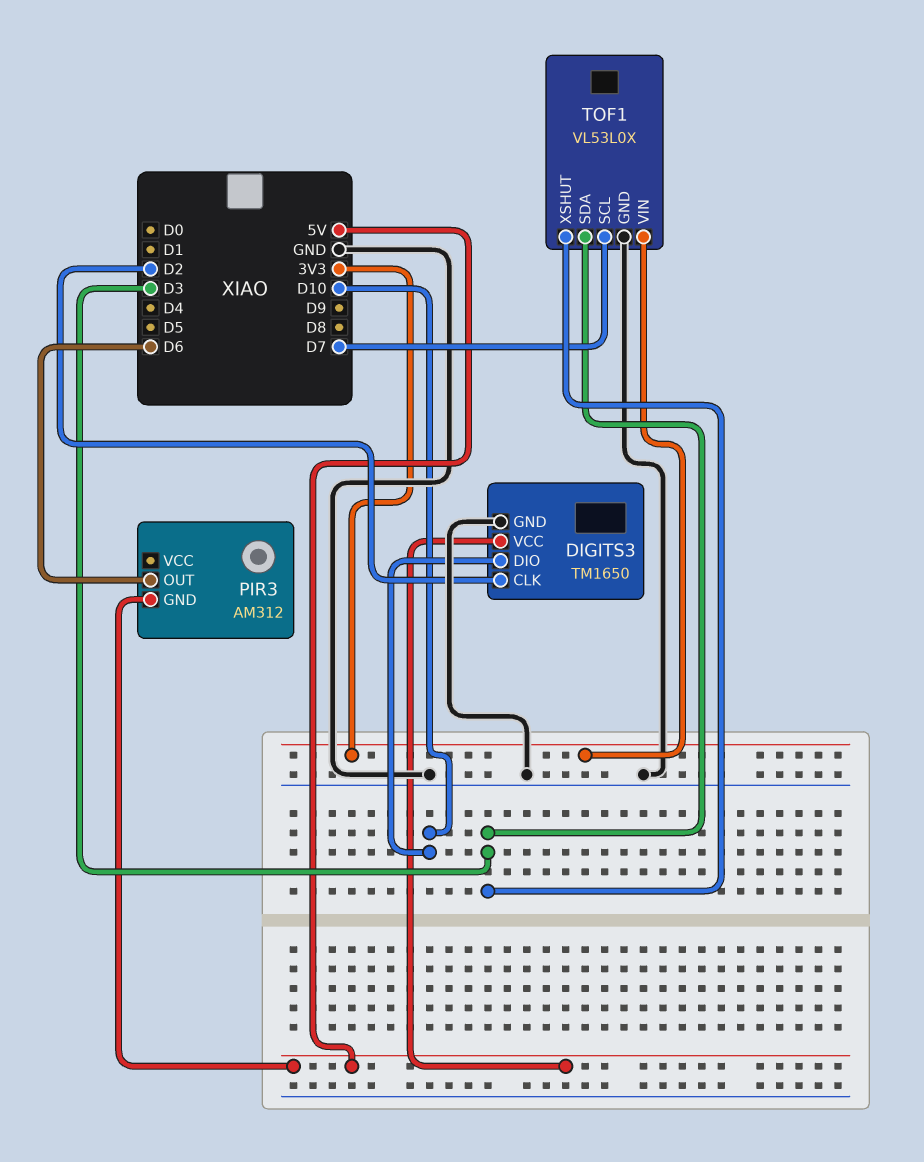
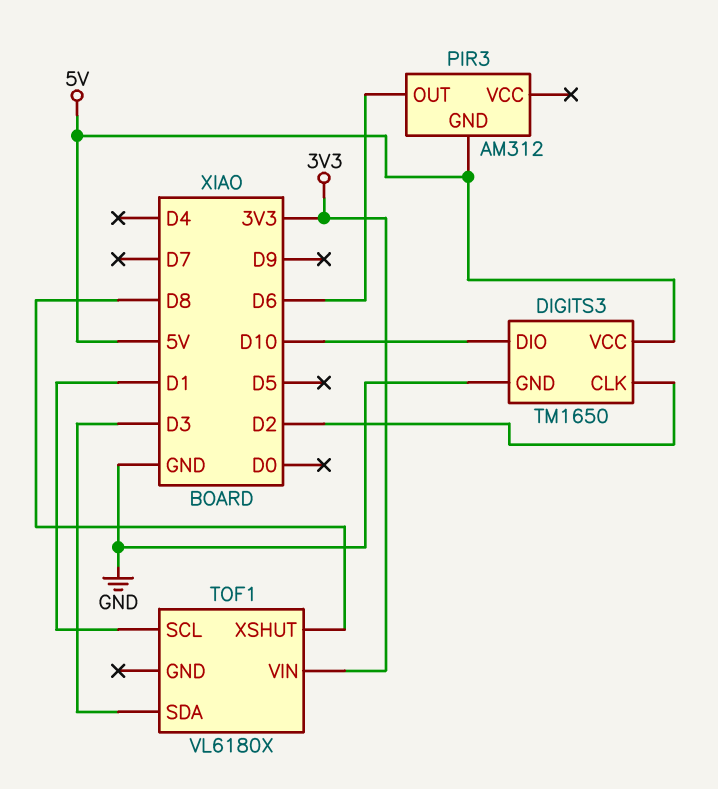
TOF1: VL53L0X -> VL6180X
TOF1 pin GND: GND -> none
TOF1 pin SCL: D7 -> D1
TOF1 pin XSHUT: D3 -> D8

